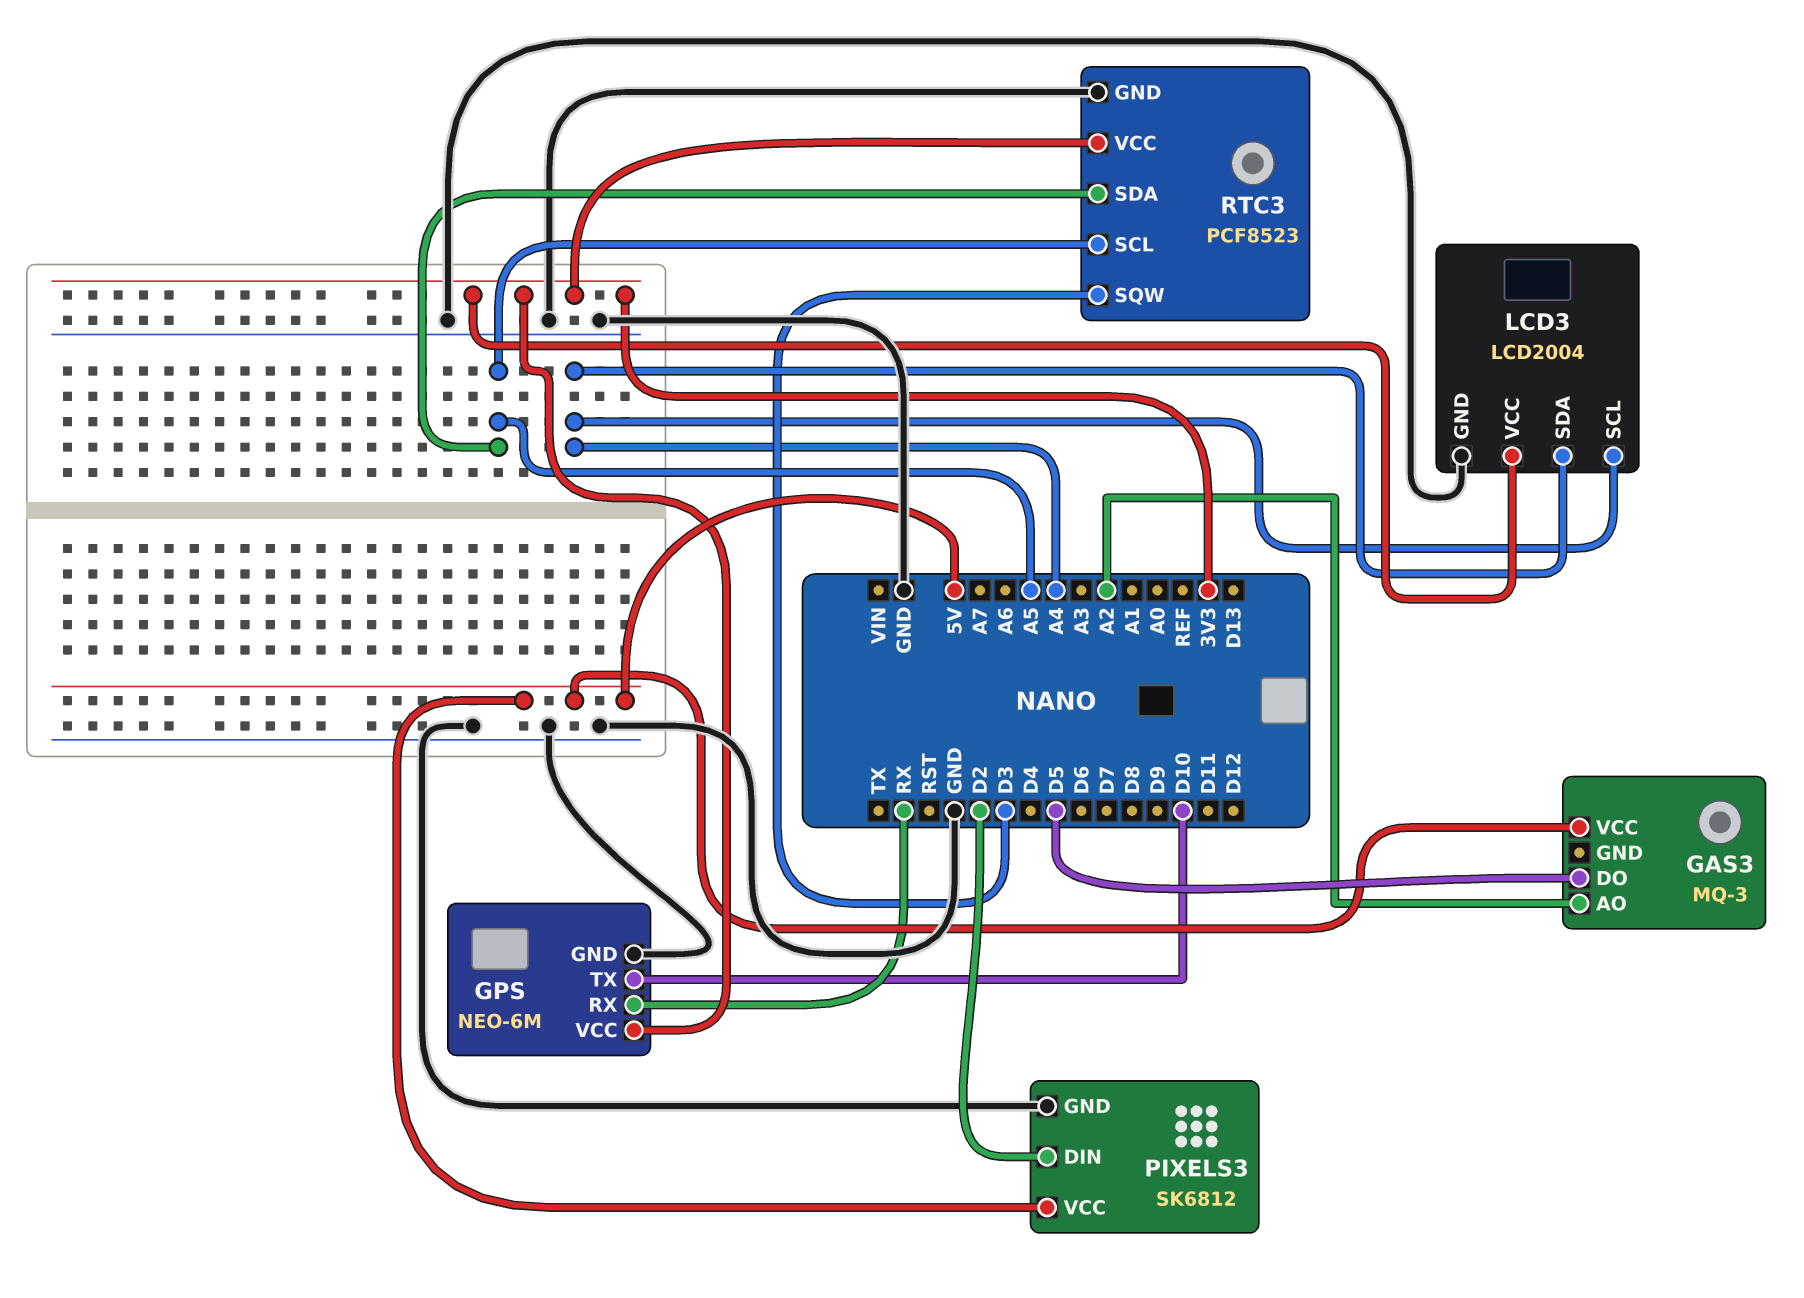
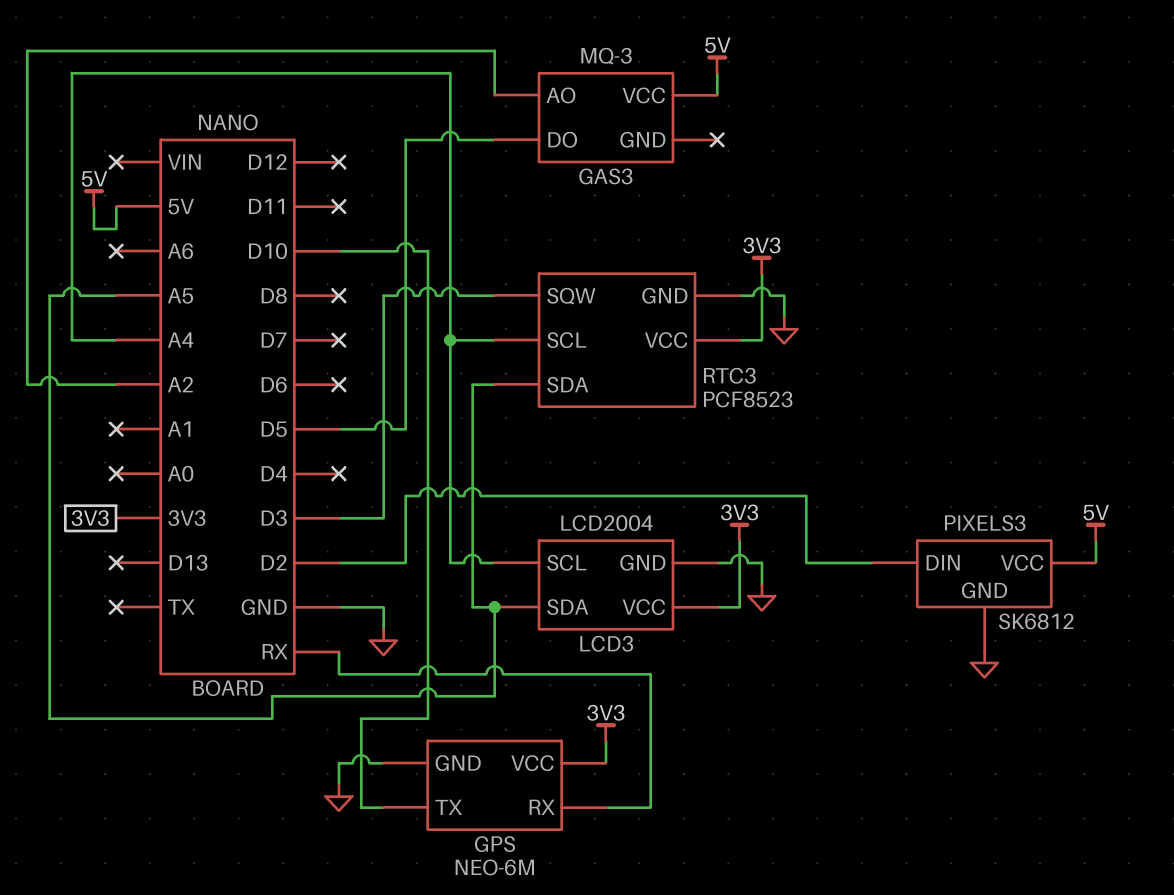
LCD3 pin SDA: A4 -> A5
RTC3 pin SCL: A5 -> A4

